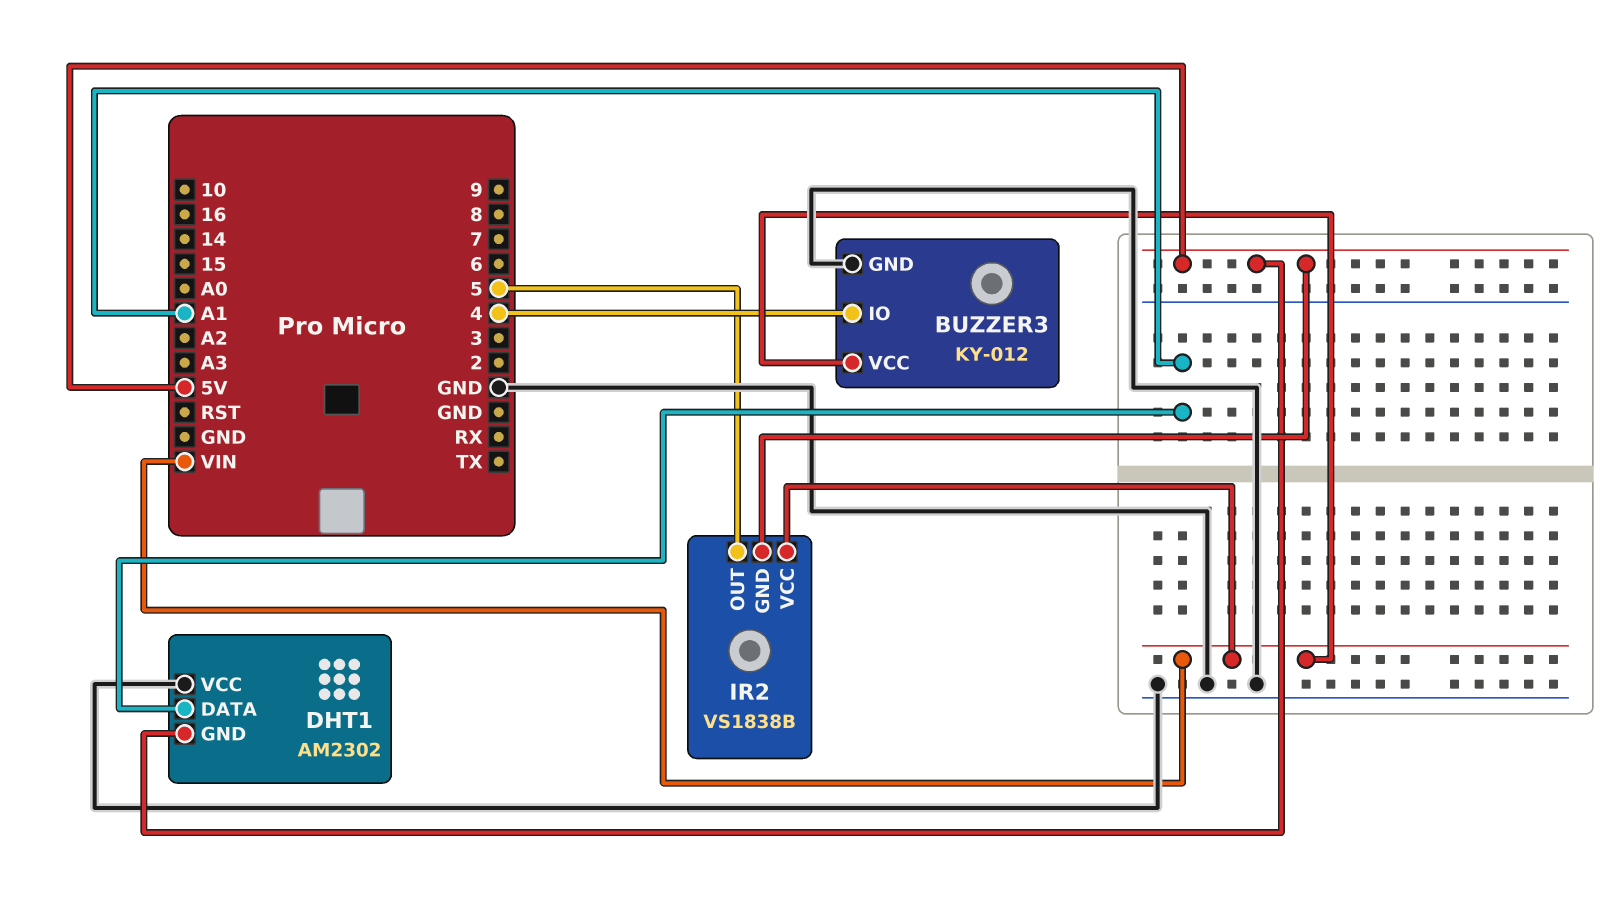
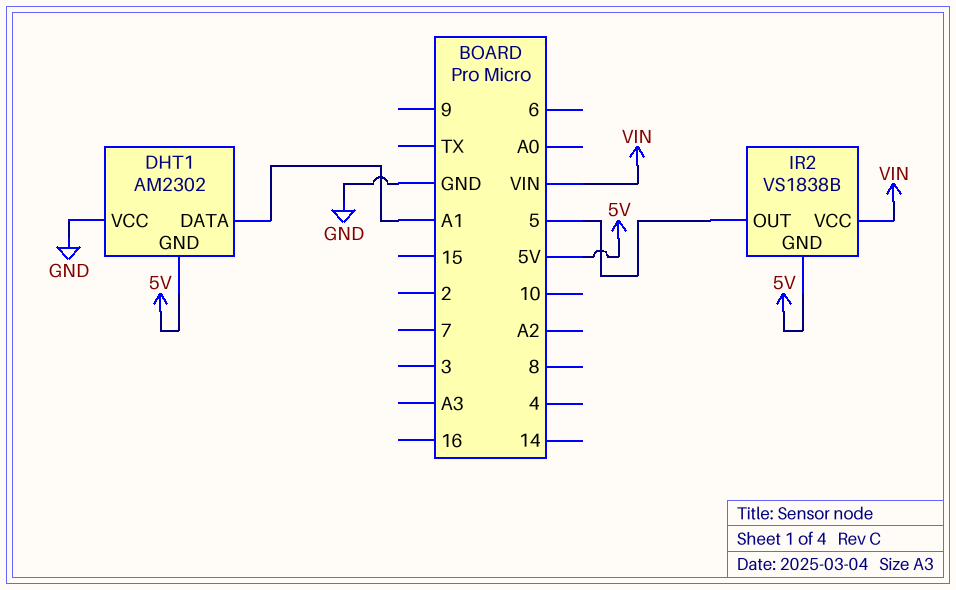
BUZZER3: KY-012 -> none
BUZZER3 pin GND: GND -> none
BUZZER3 pin IO: 4 -> none
BUZZER3 pin VCC: VIN -> none

